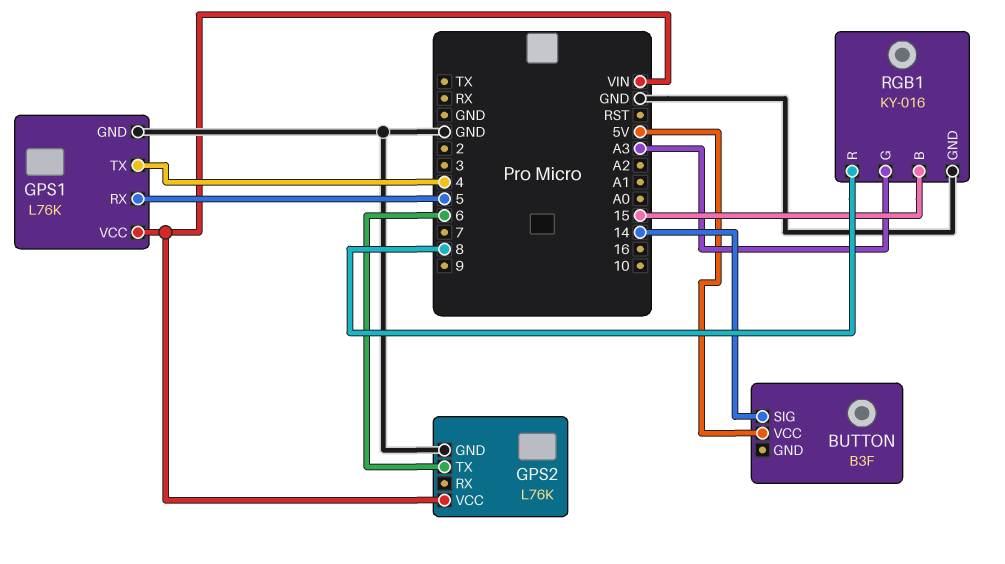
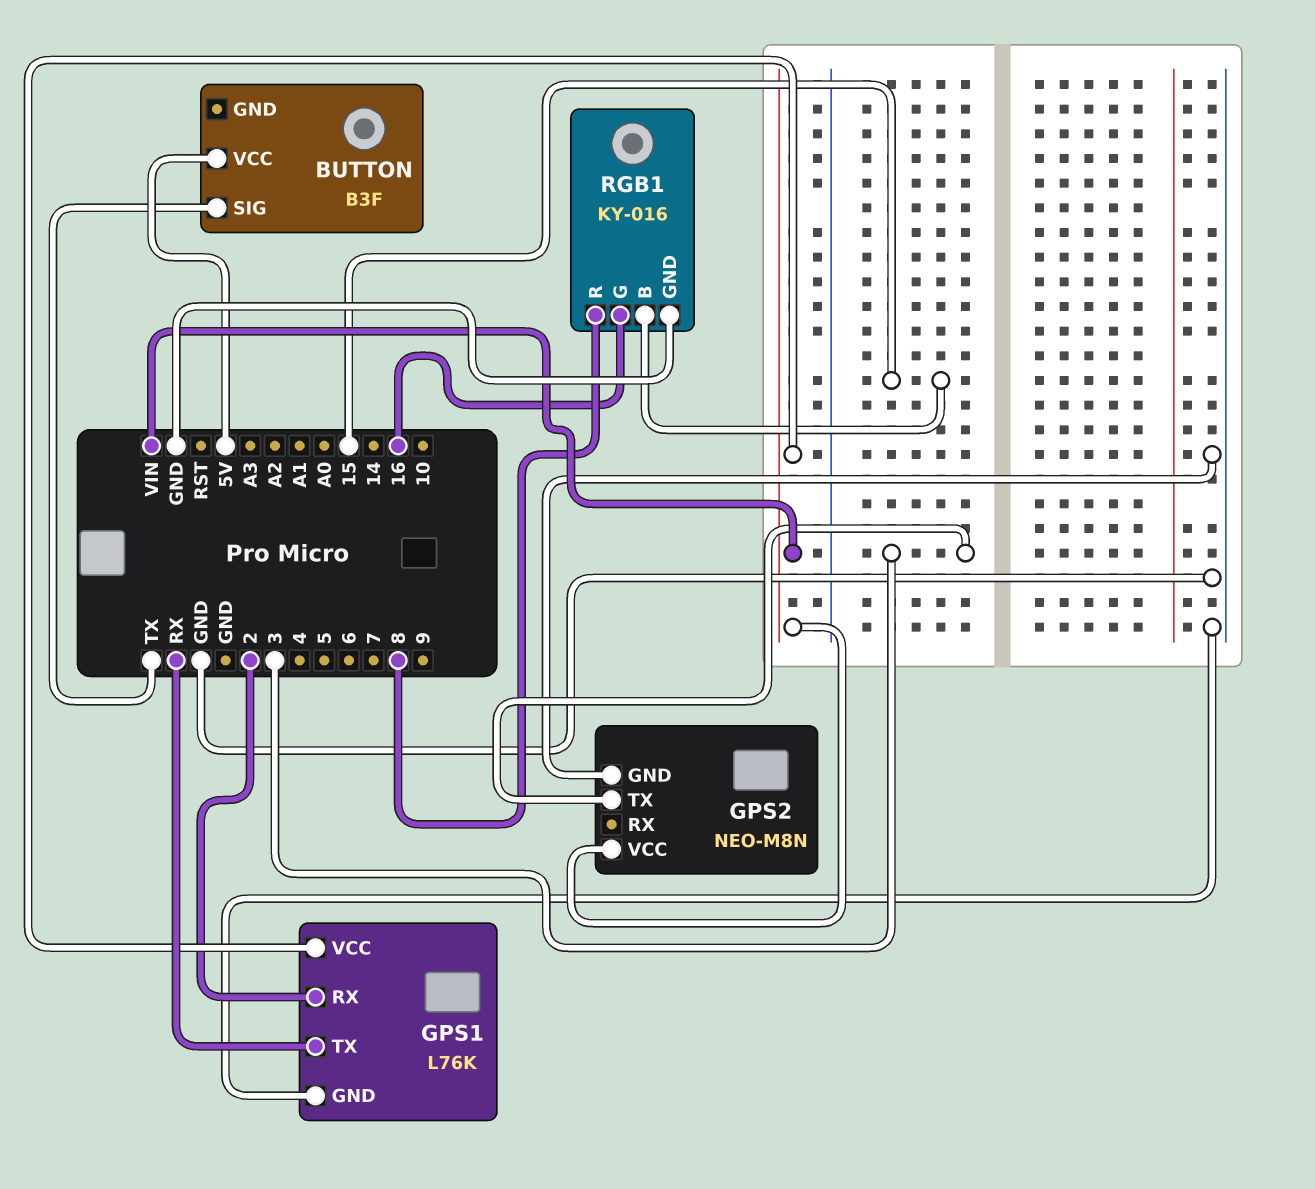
BUTTON pin SIG: 14 -> TX
GPS1 pin RX: 5 -> 2
GPS1 pin TX: 4 -> RX
GPS2: L76K -> NEO-M8N
GPS2 pin TX: 6 -> 3
RGB1 pin G: A3 -> 16

